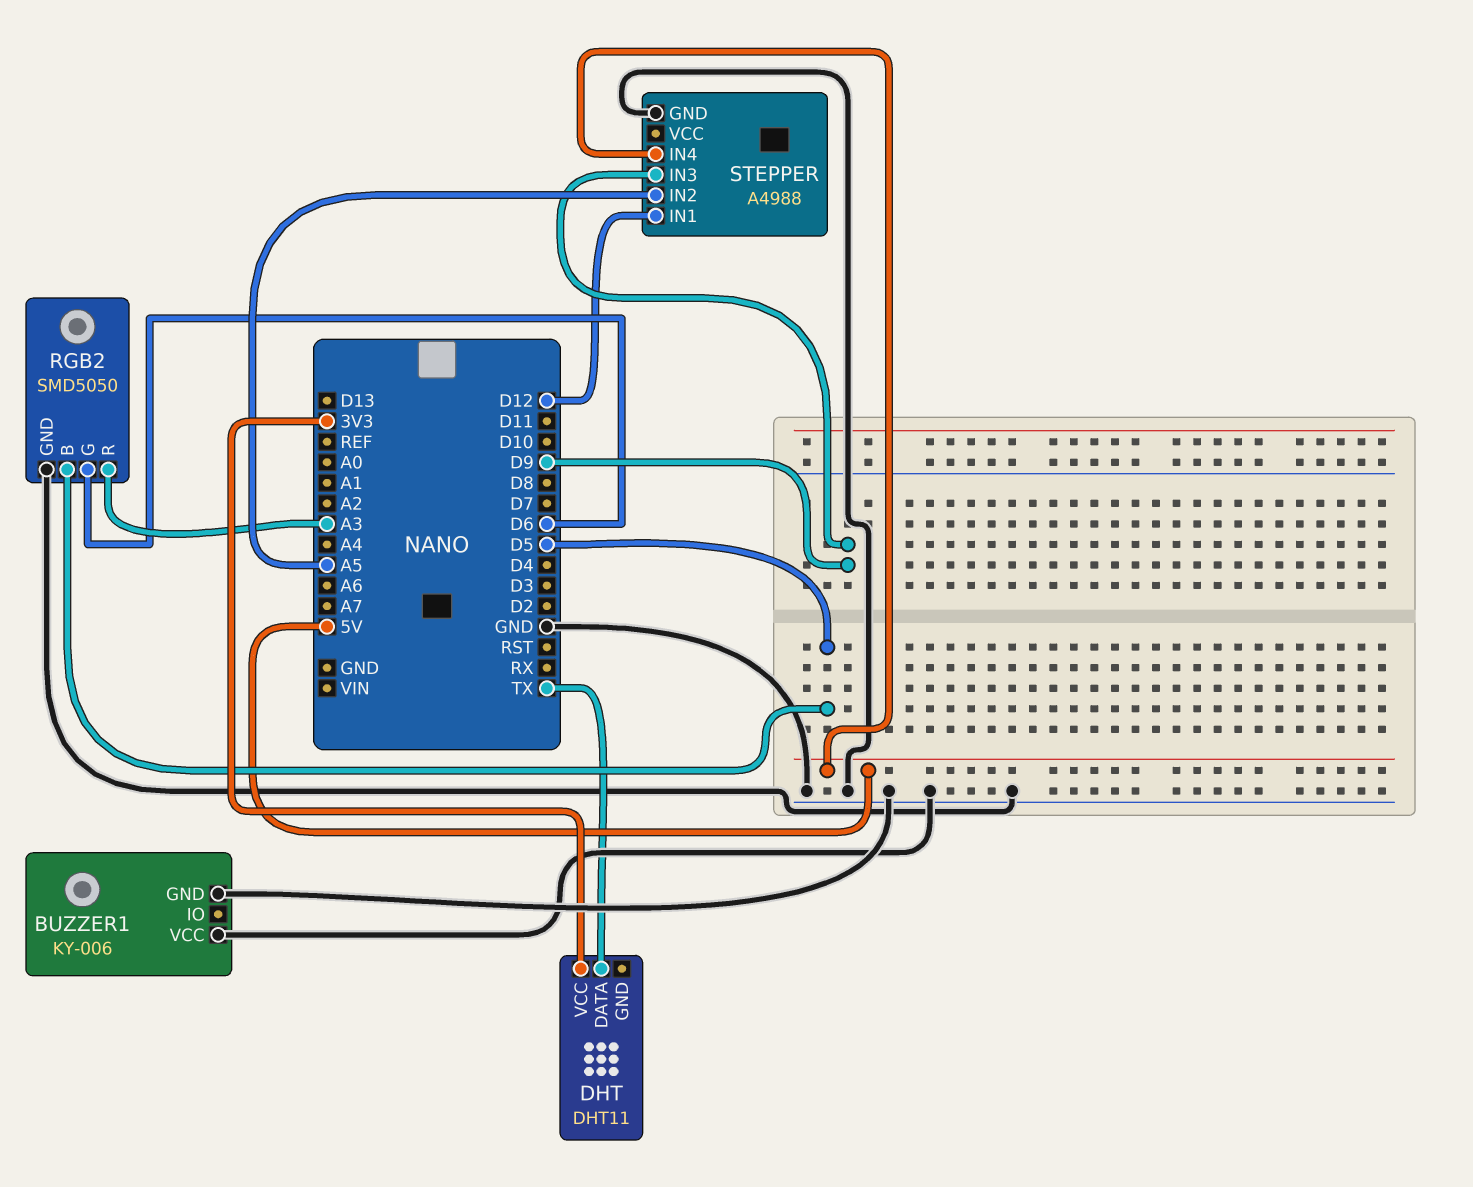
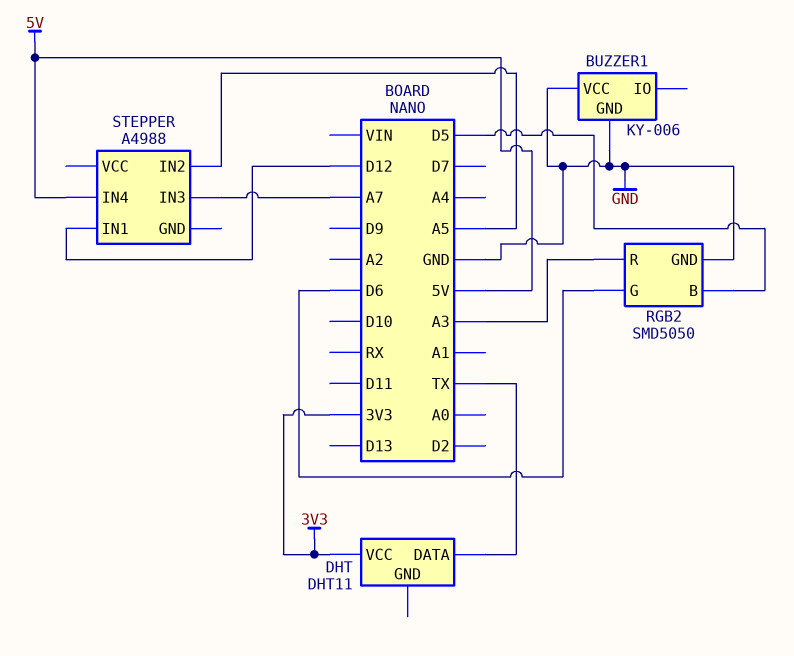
STEPPER pin GND: GND -> none
STEPPER pin IN3: D9 -> A7

